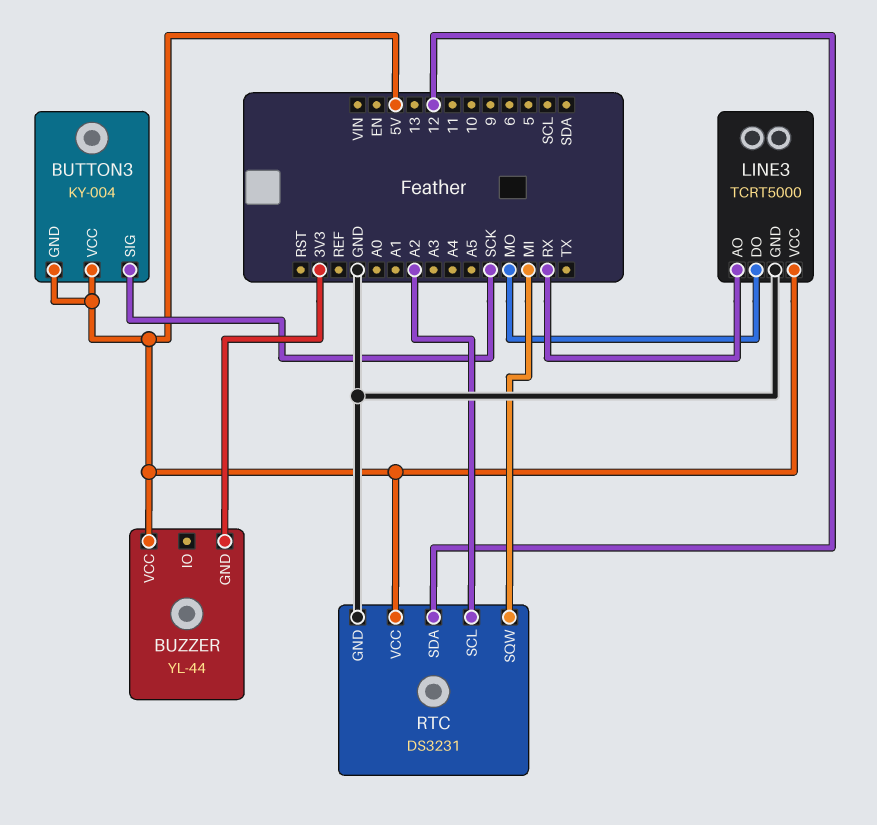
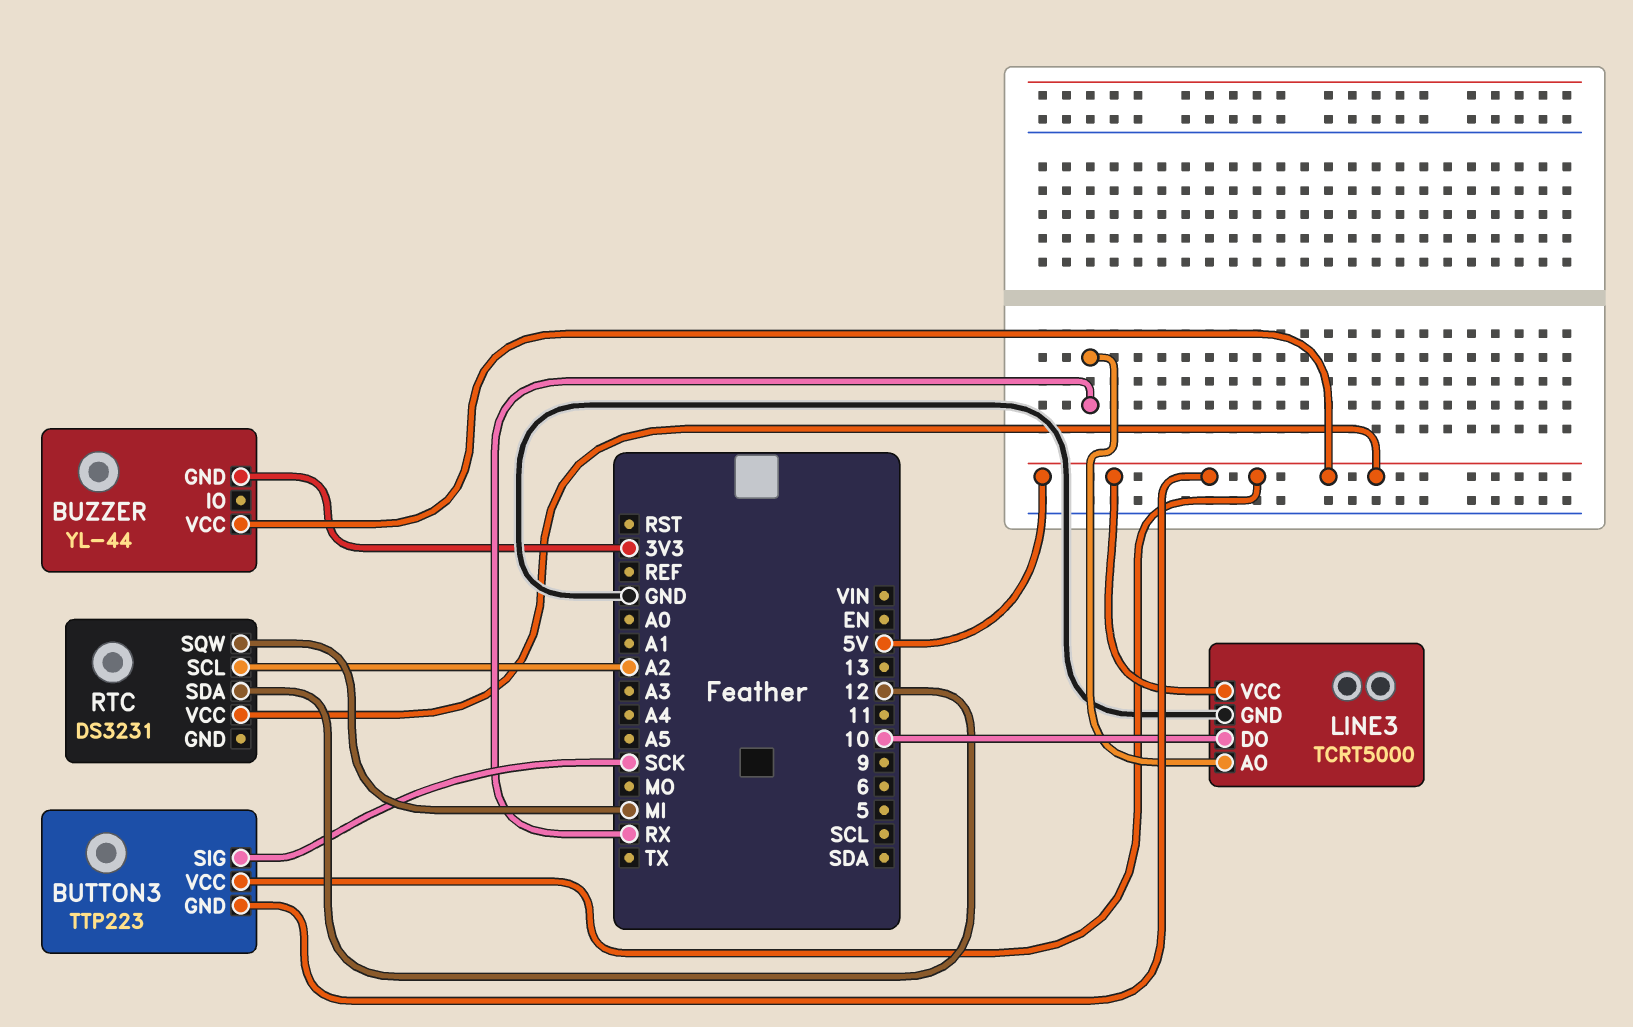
BUTTON3: KY-004 -> TTP223
LINE3 pin DO: MO -> 10
RTC pin GND: GND -> none

